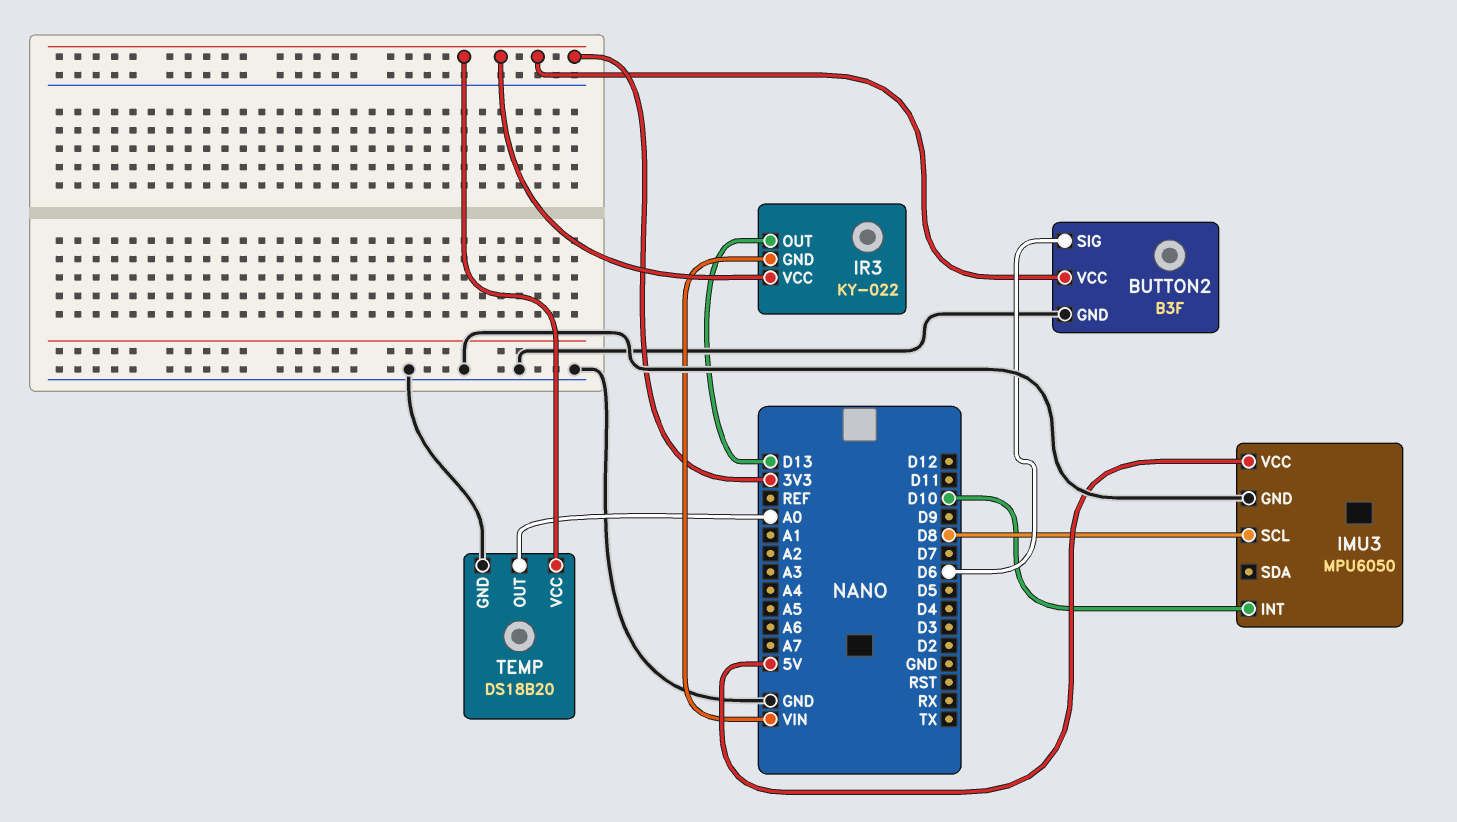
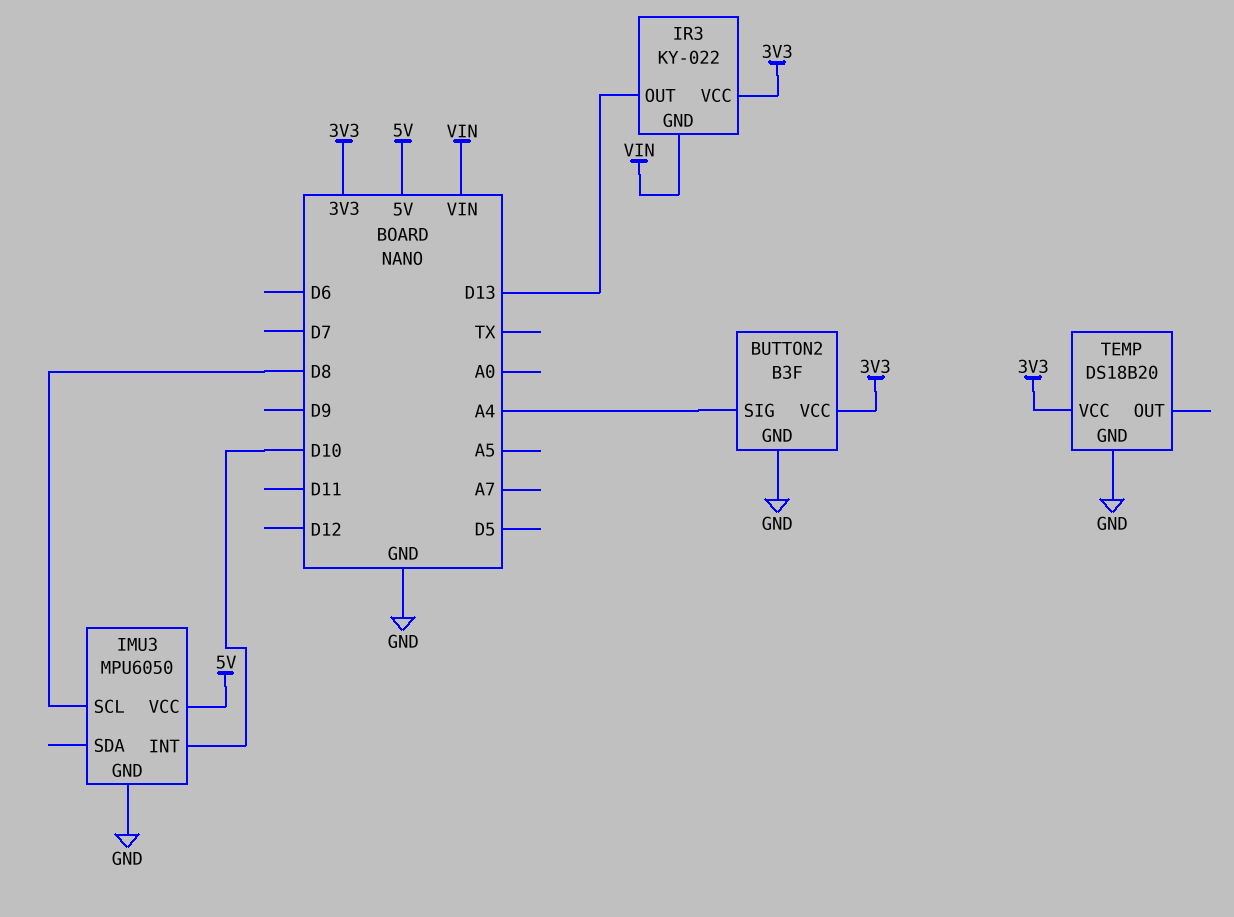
BUTTON2 pin SIG: D6 -> A4
TEMP pin OUT: A0 -> none

